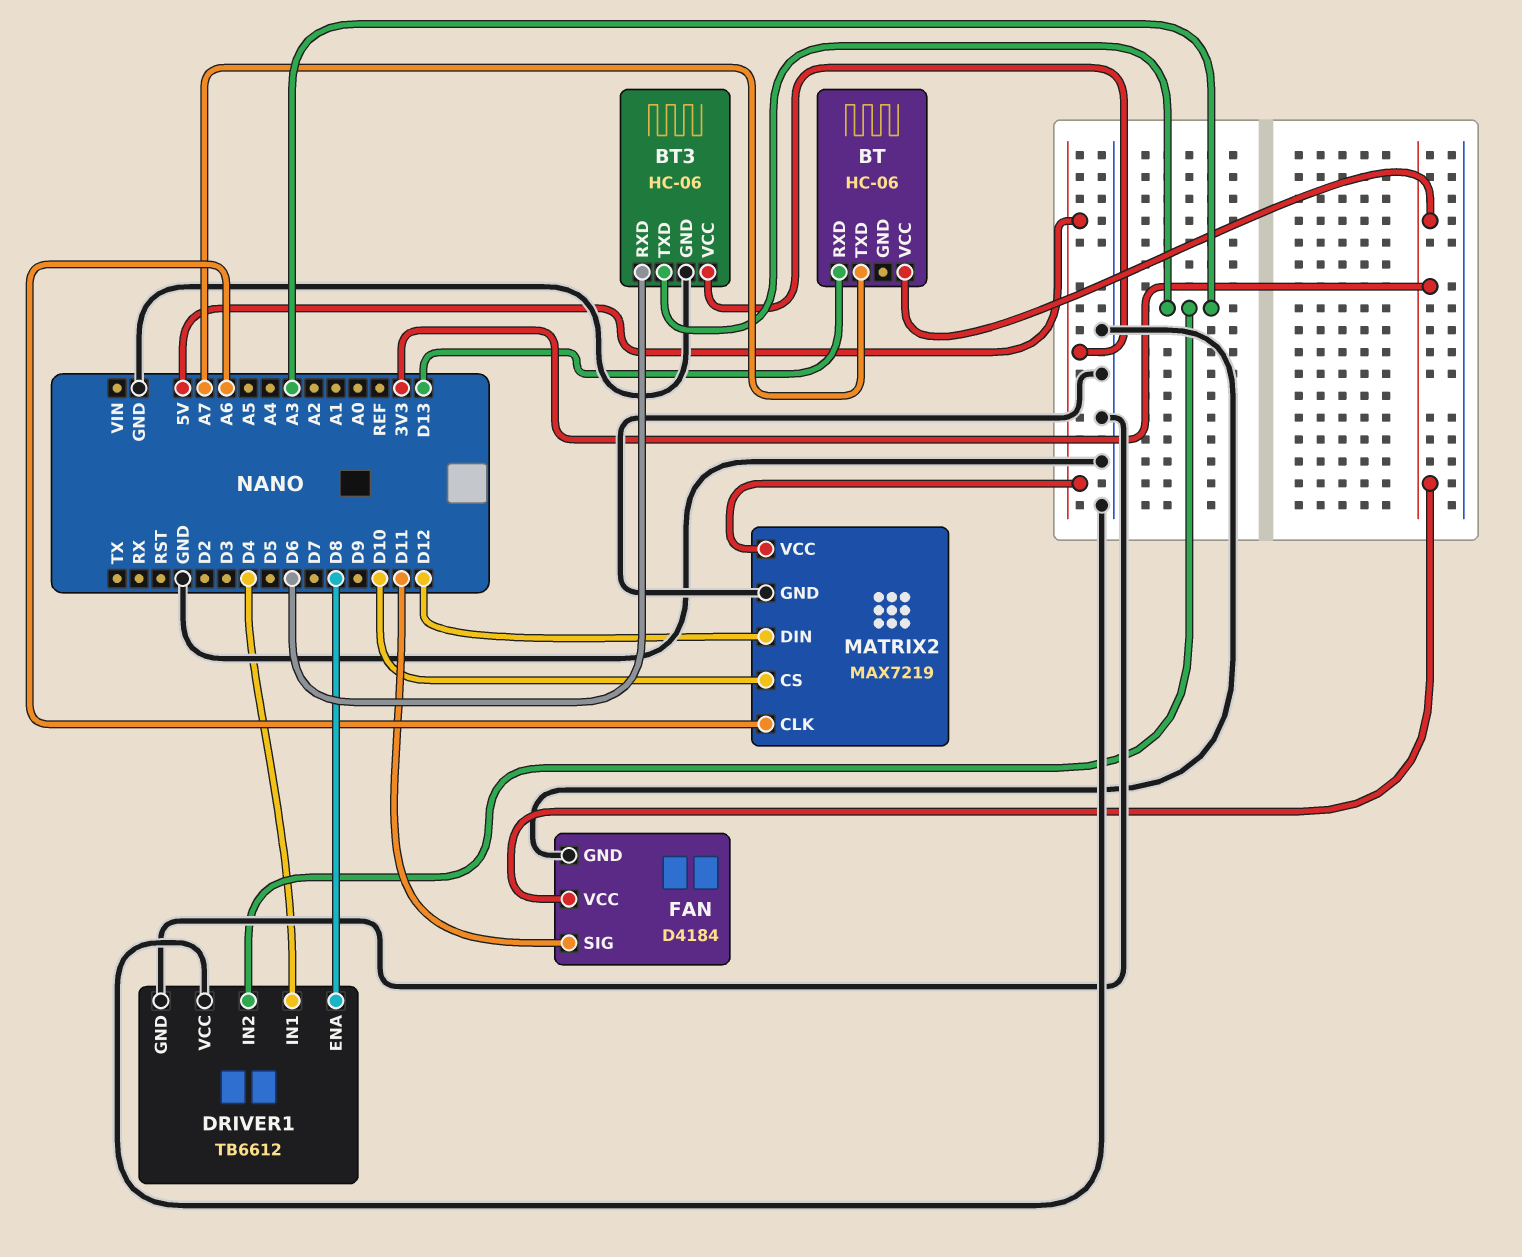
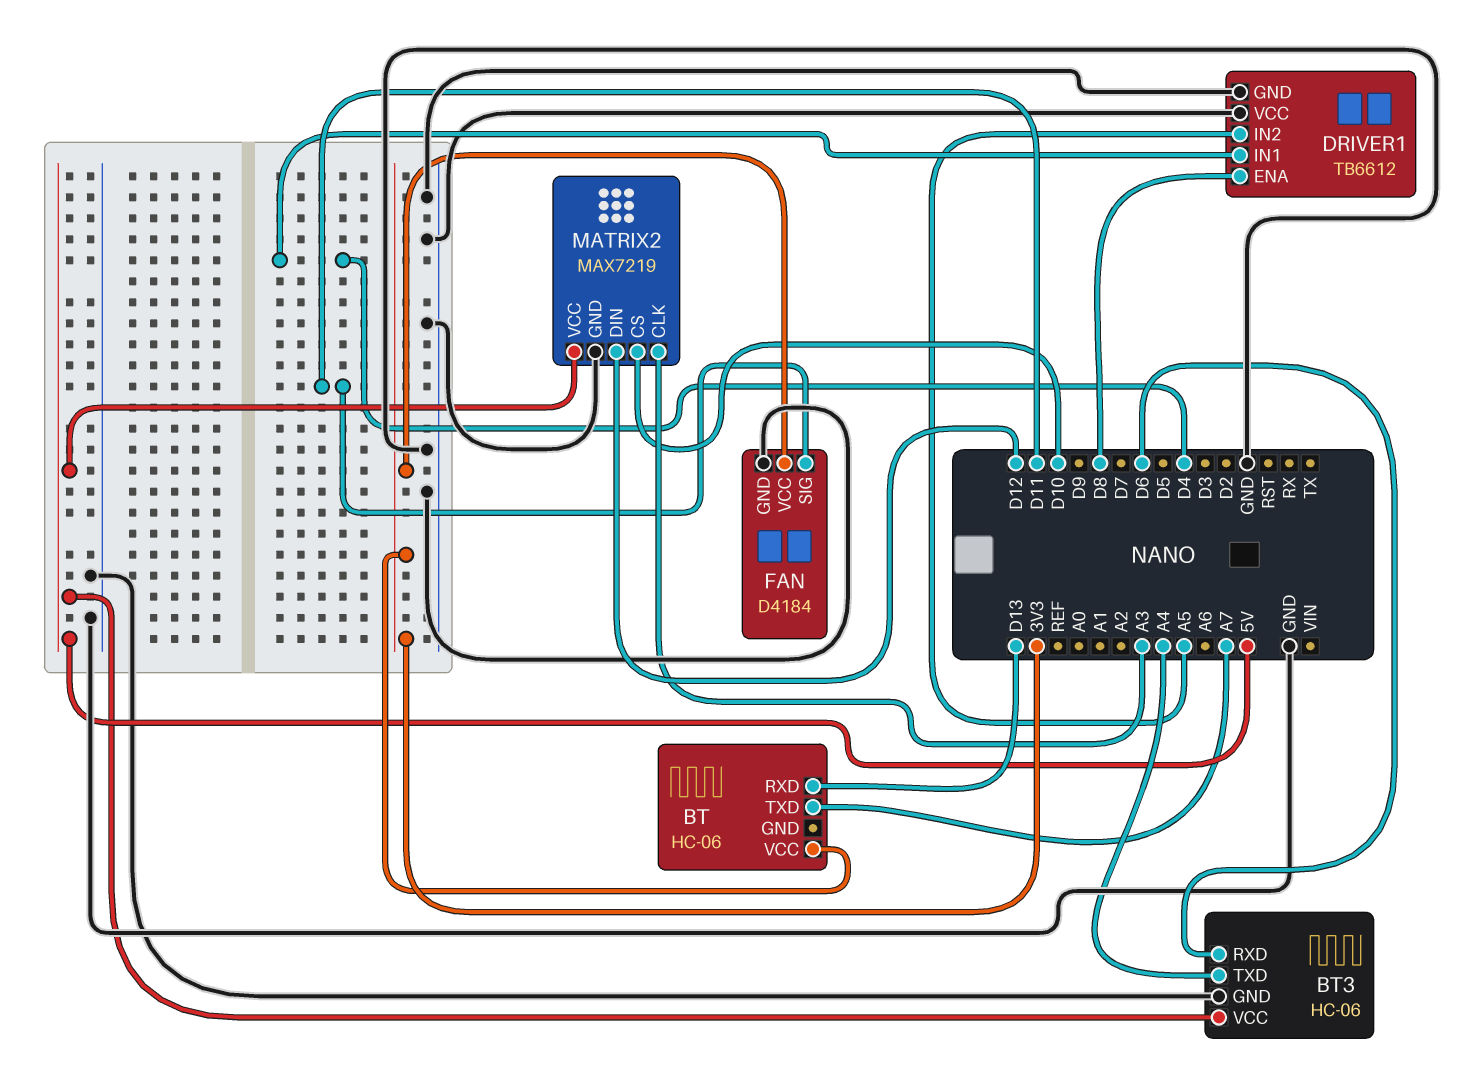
BT3 pin TXD: A3 -> A4
DRIVER1 pin IN2: A3 -> A5
MATRIX2 pin CLK: A6 -> A3

